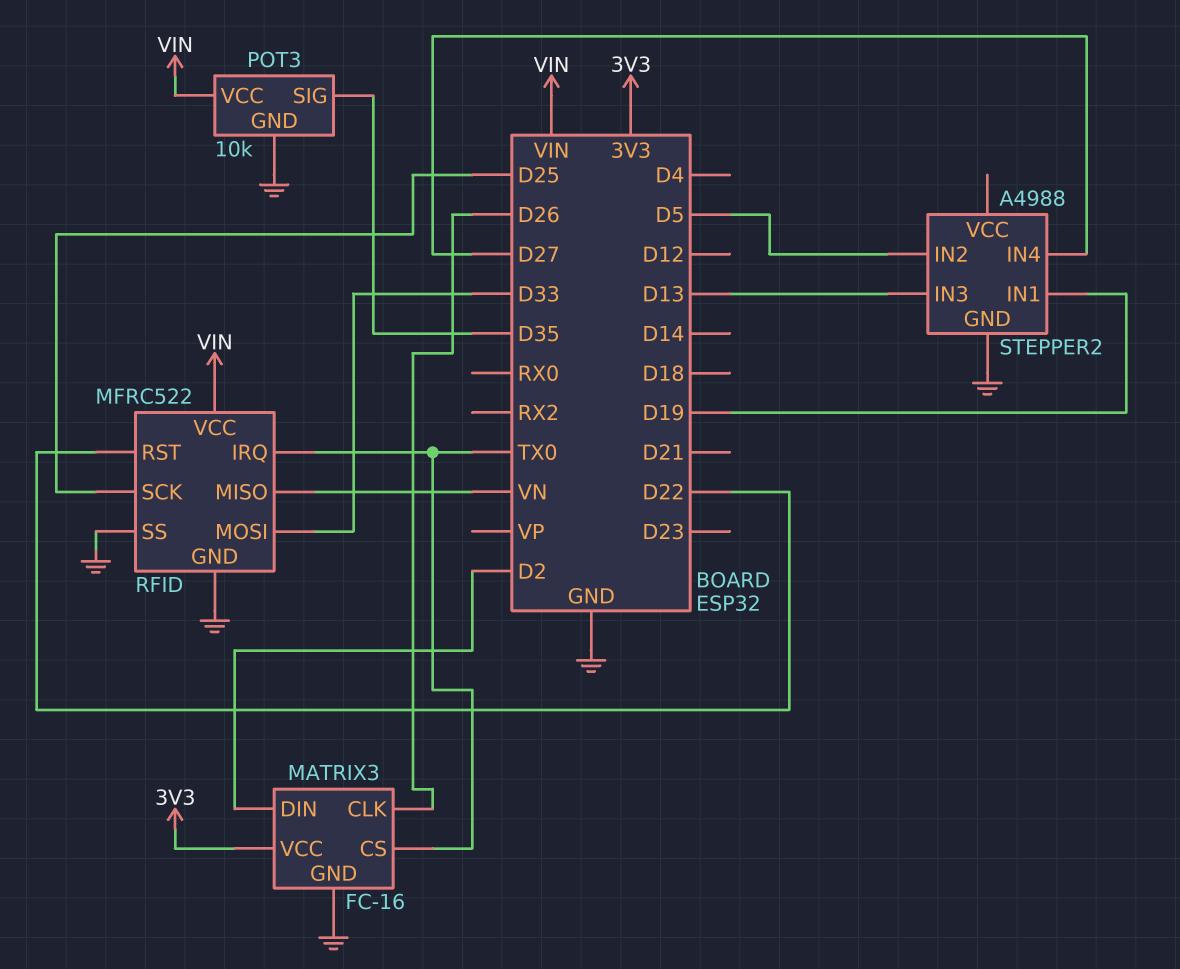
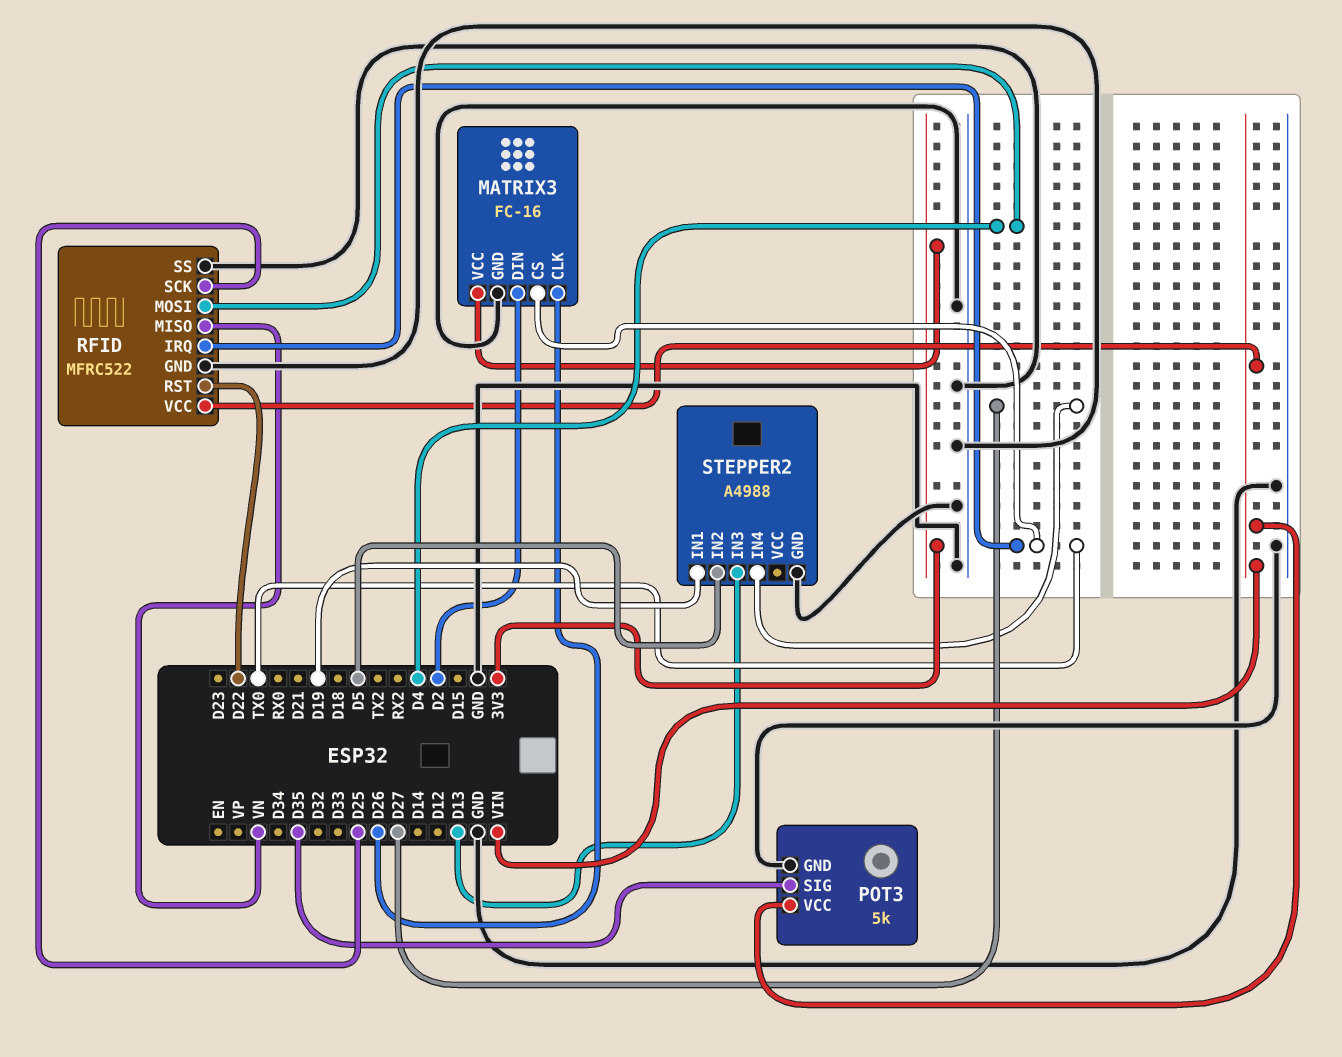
POT3: 10k -> 5k
RFID pin MOSI: D33 -> D4

